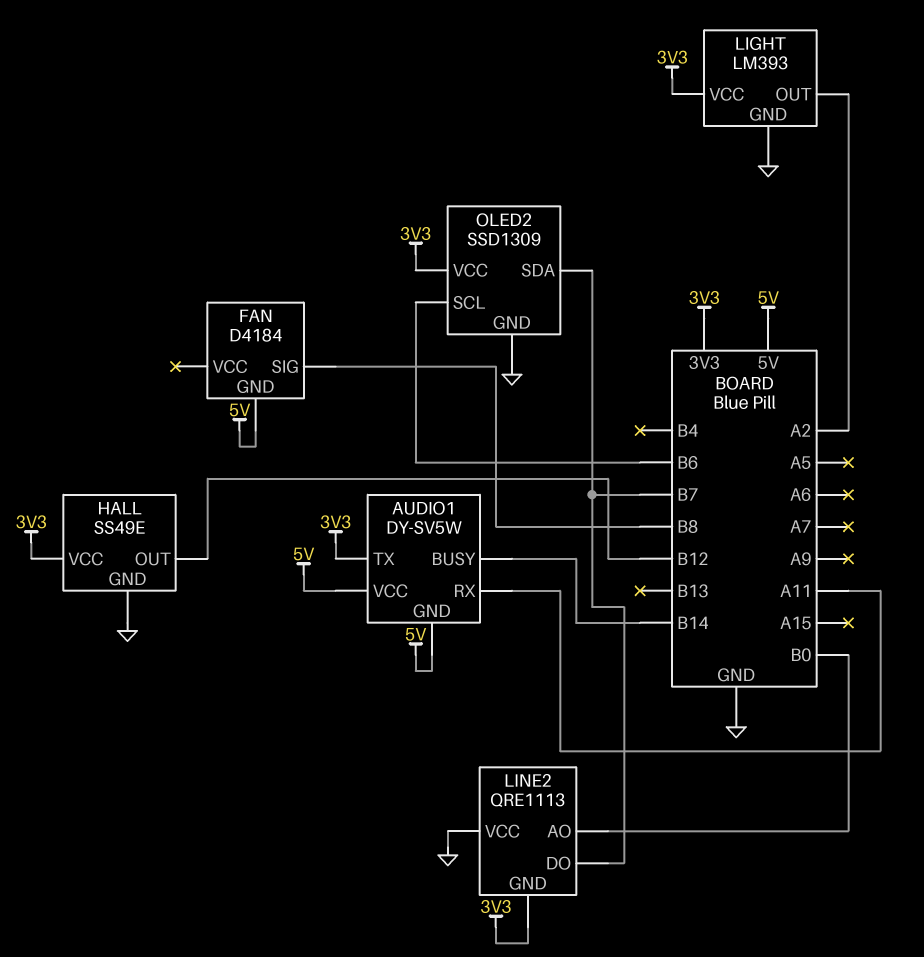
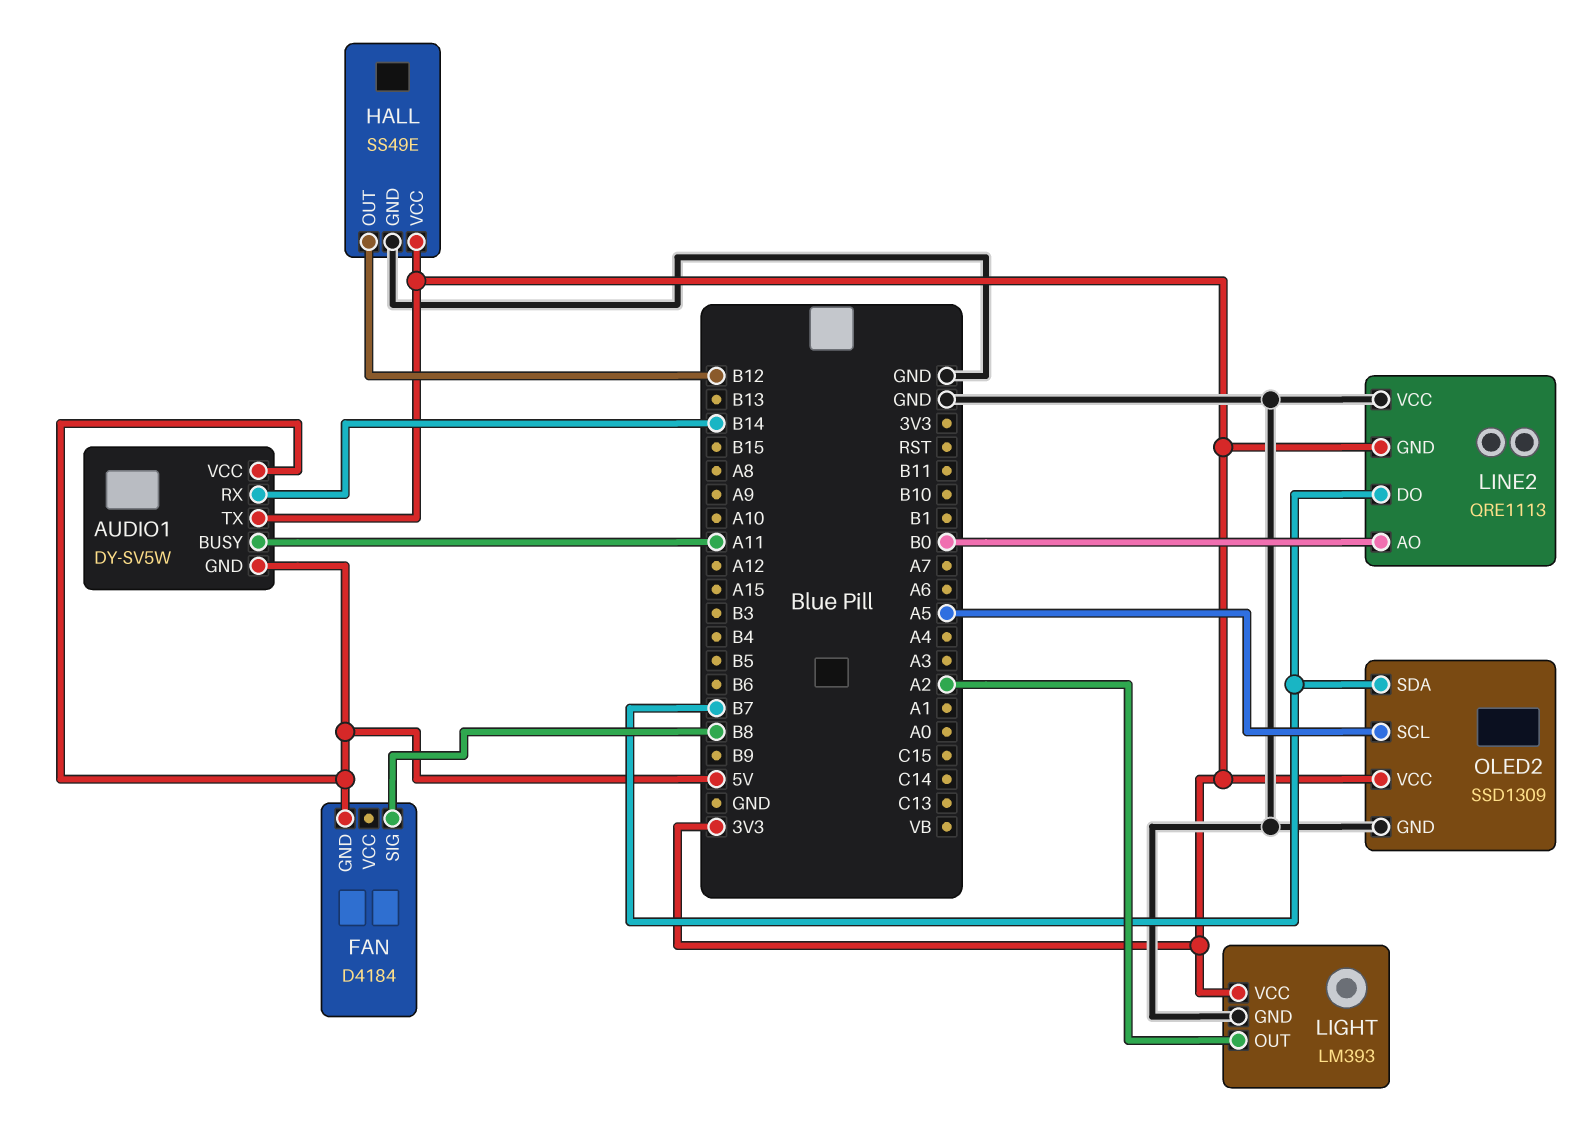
AUDIO1 pin BUSY: B14 -> A11
AUDIO1 pin RX: A11 -> B14
OLED2 pin SCL: B6 -> A5

